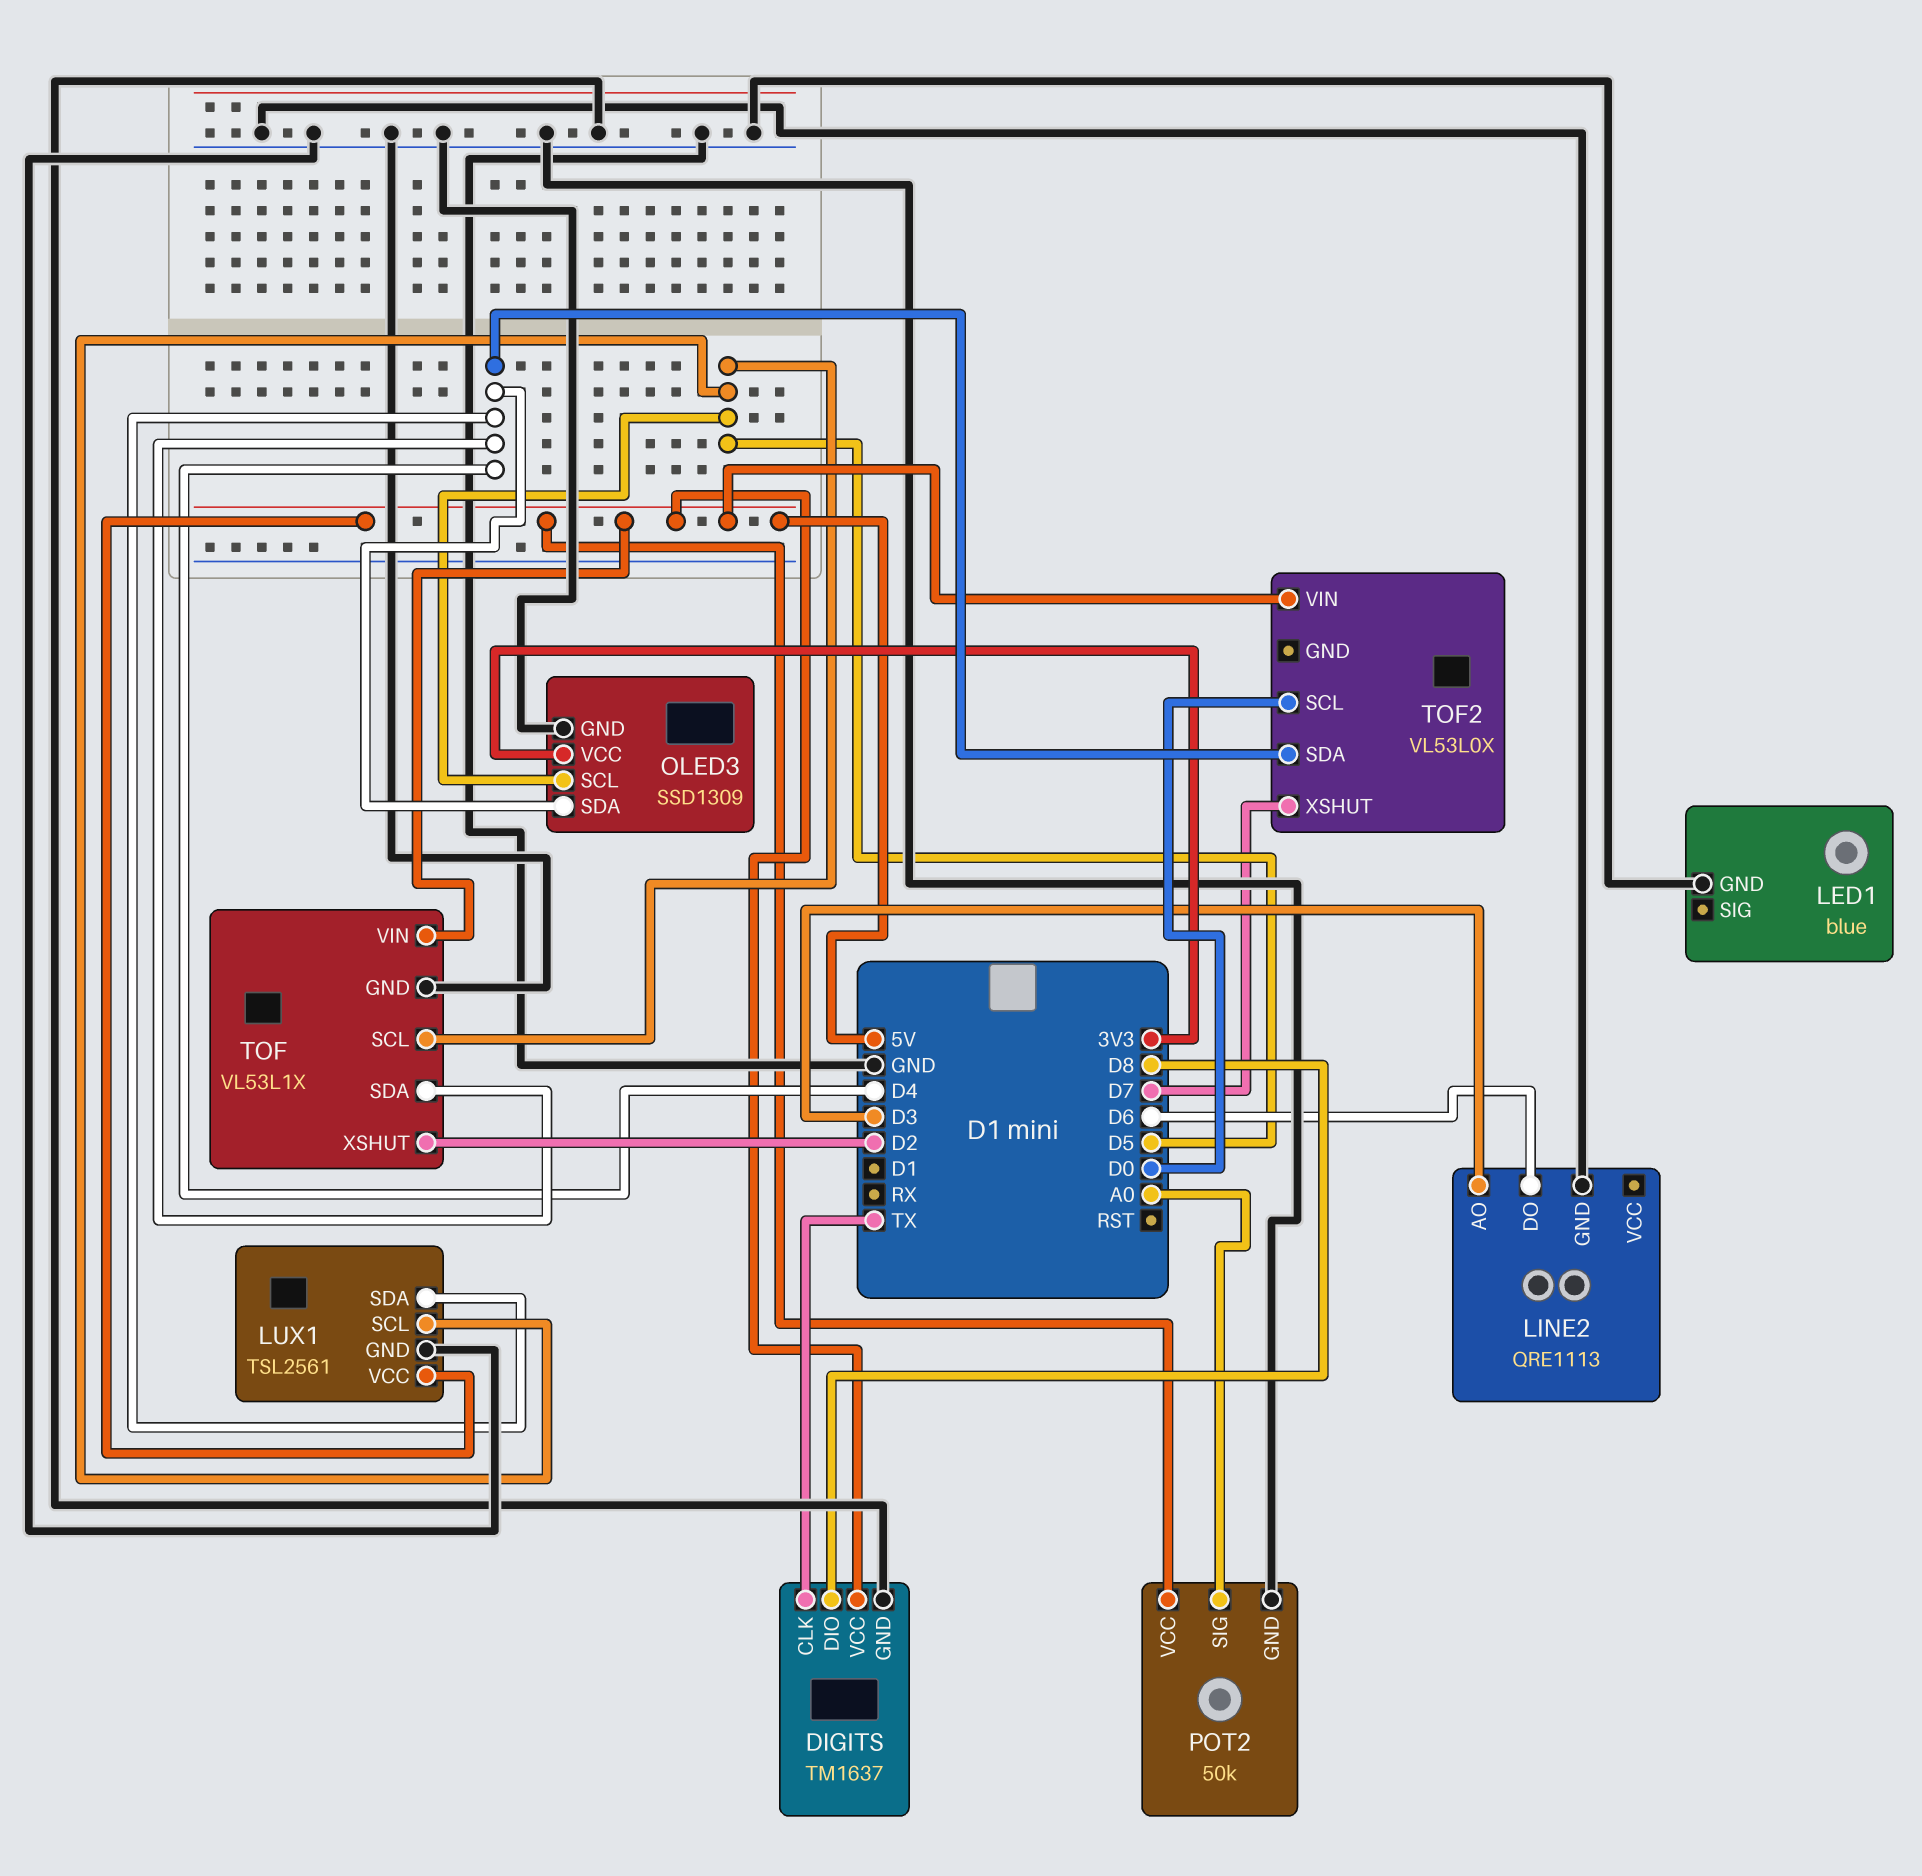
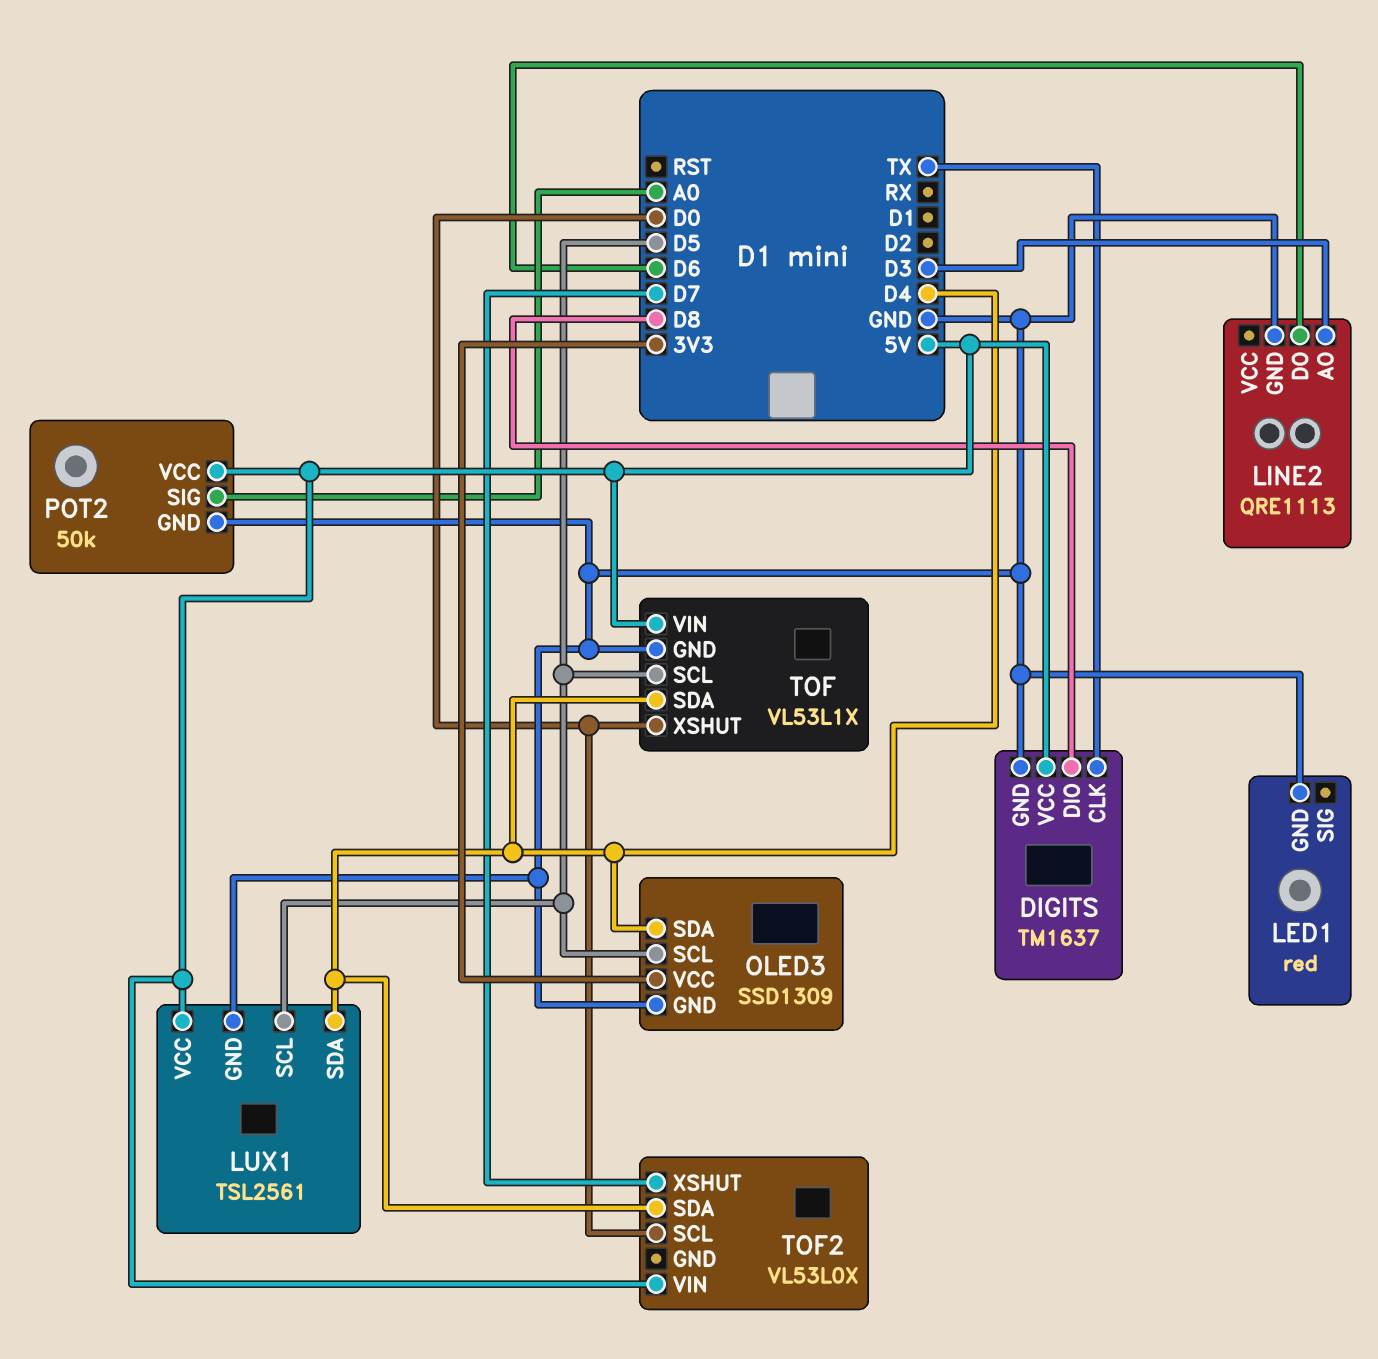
LED1: blue -> red
TOF pin XSHUT: D2 -> D0

